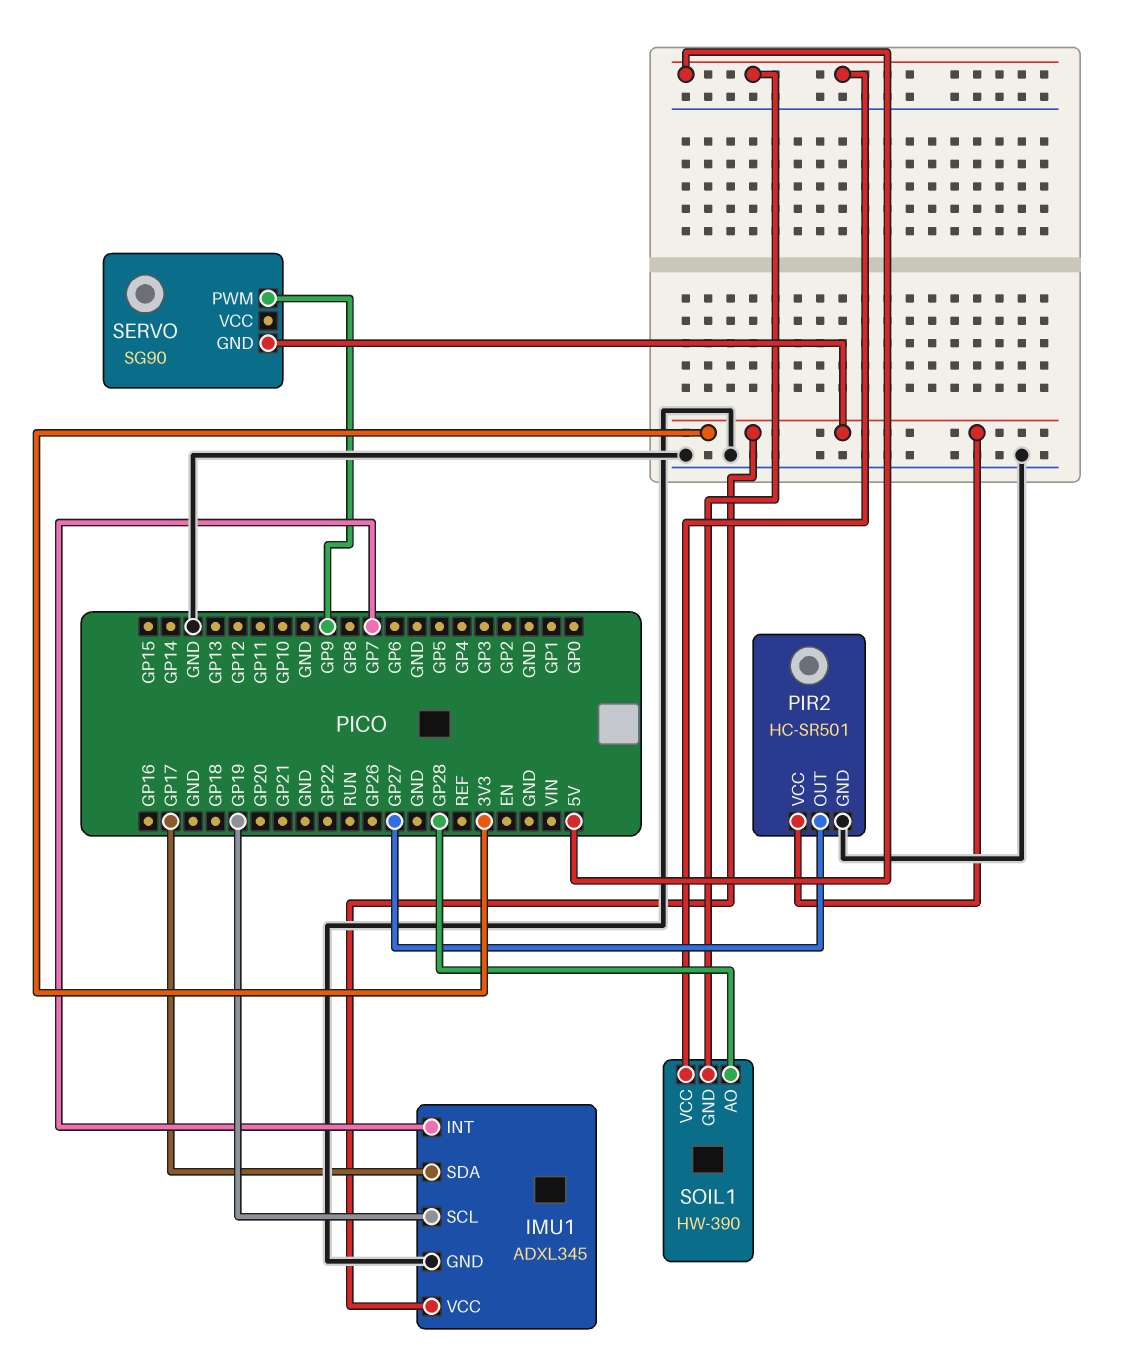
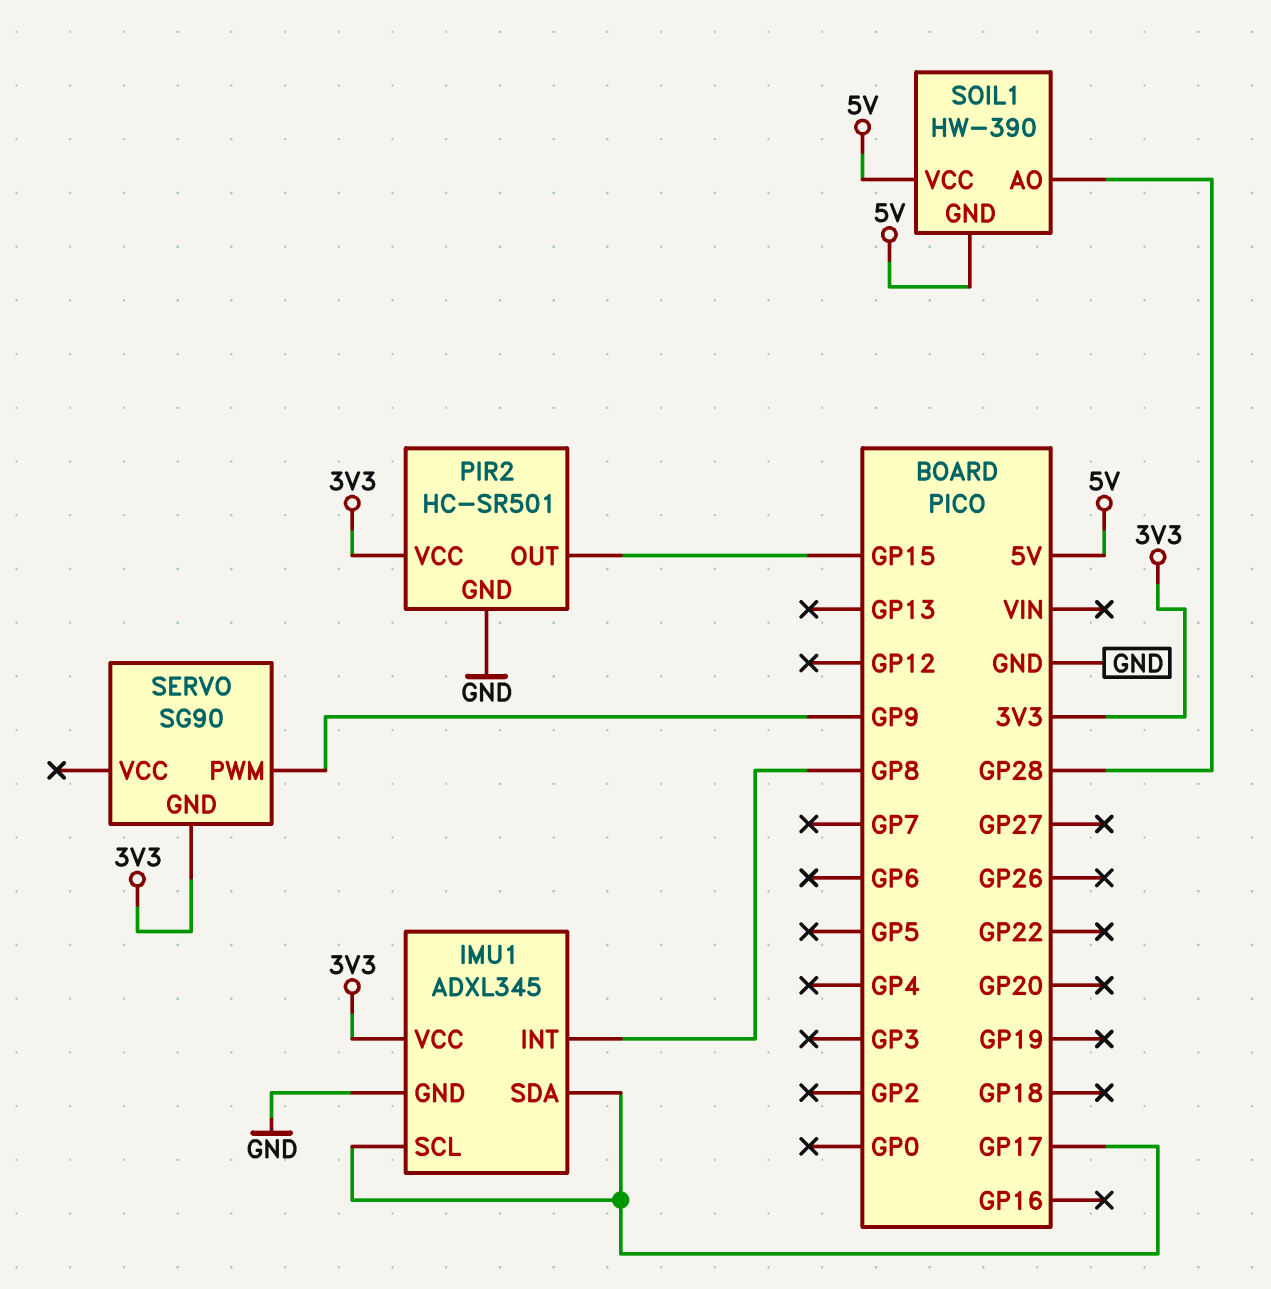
IMU1 pin INT: GP7 -> GP8
IMU1 pin SCL: GP19 -> GP17
PIR2 pin OUT: GP27 -> GP15

